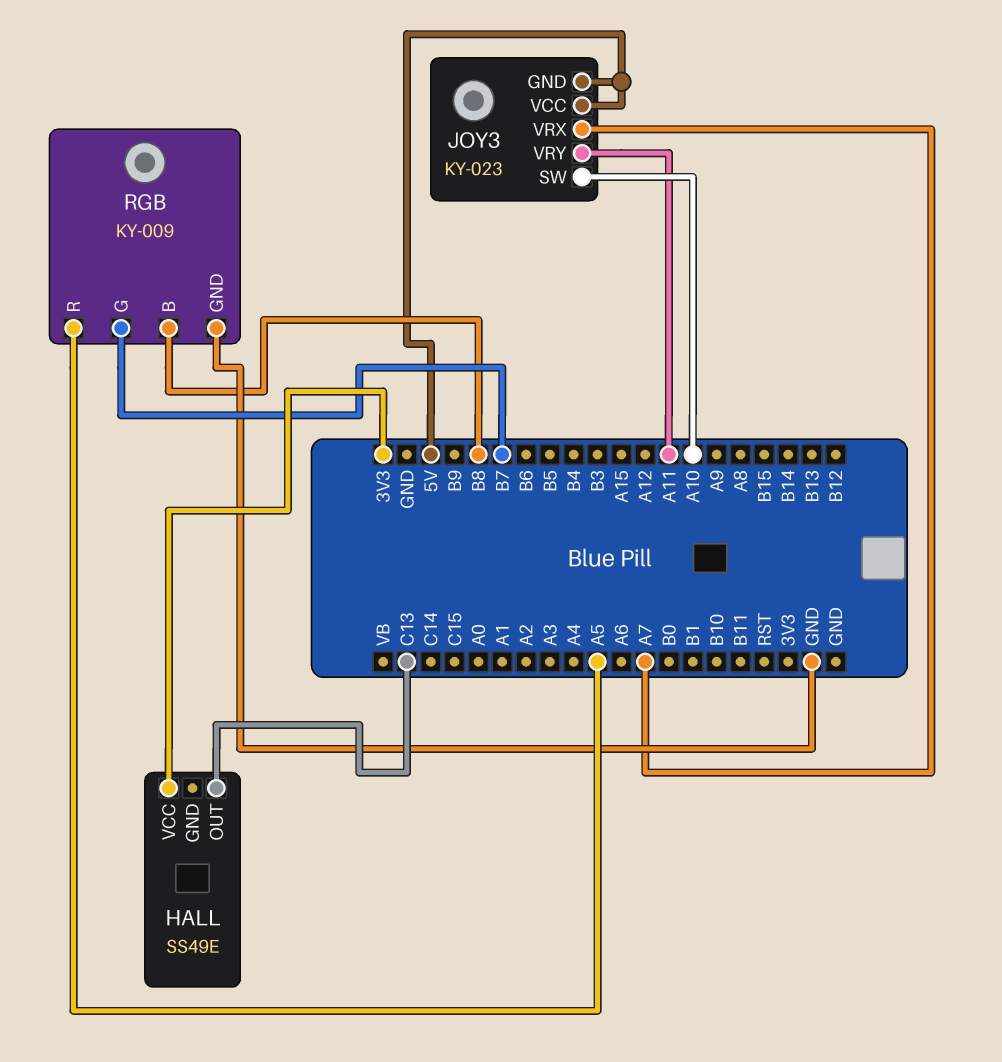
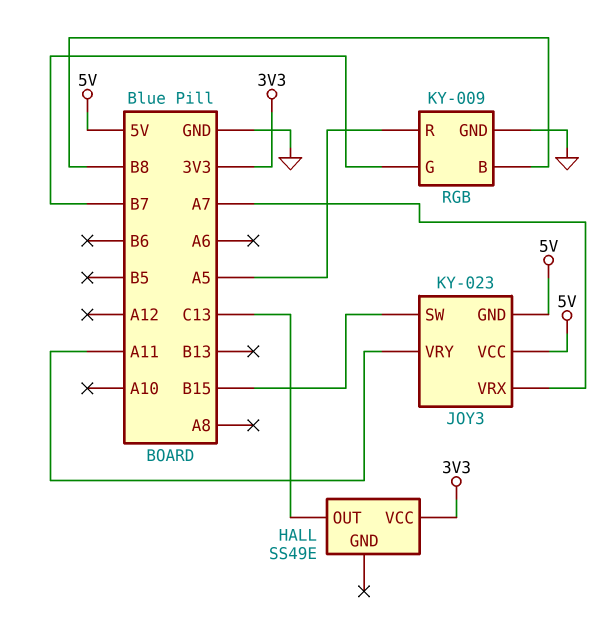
JOY3 pin SW: A10 -> B15

